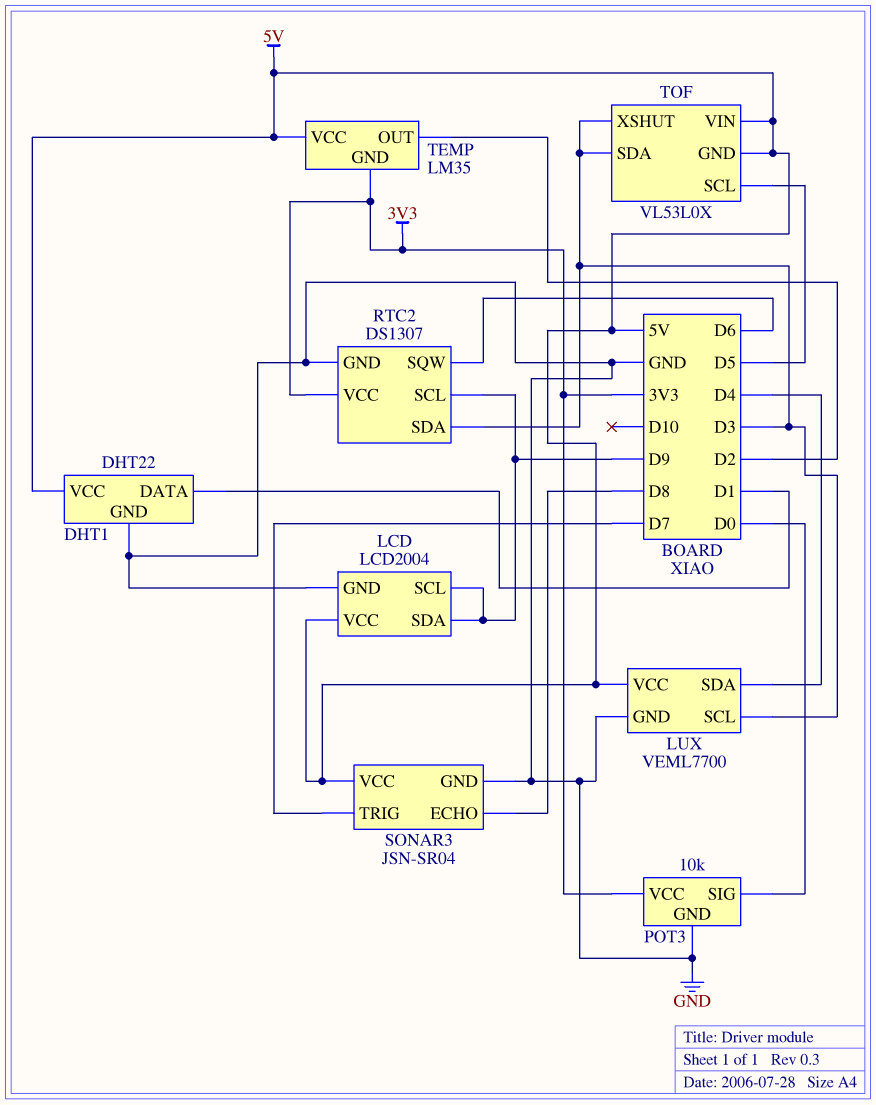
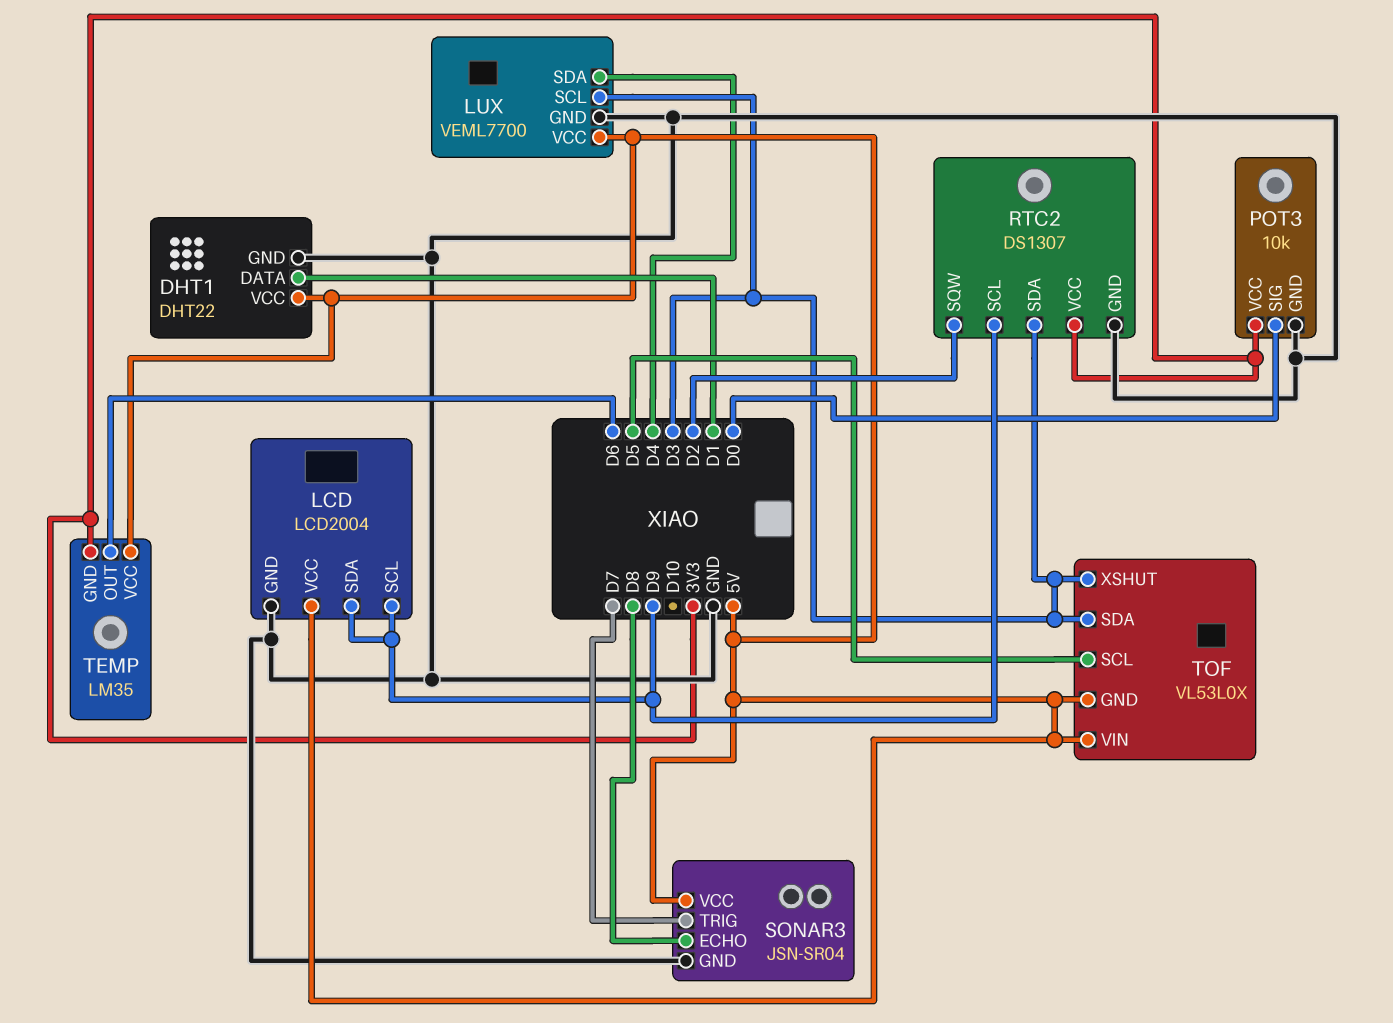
RTC2 pin SQW: D6 -> D2
TEMP pin OUT: D2 -> D6

